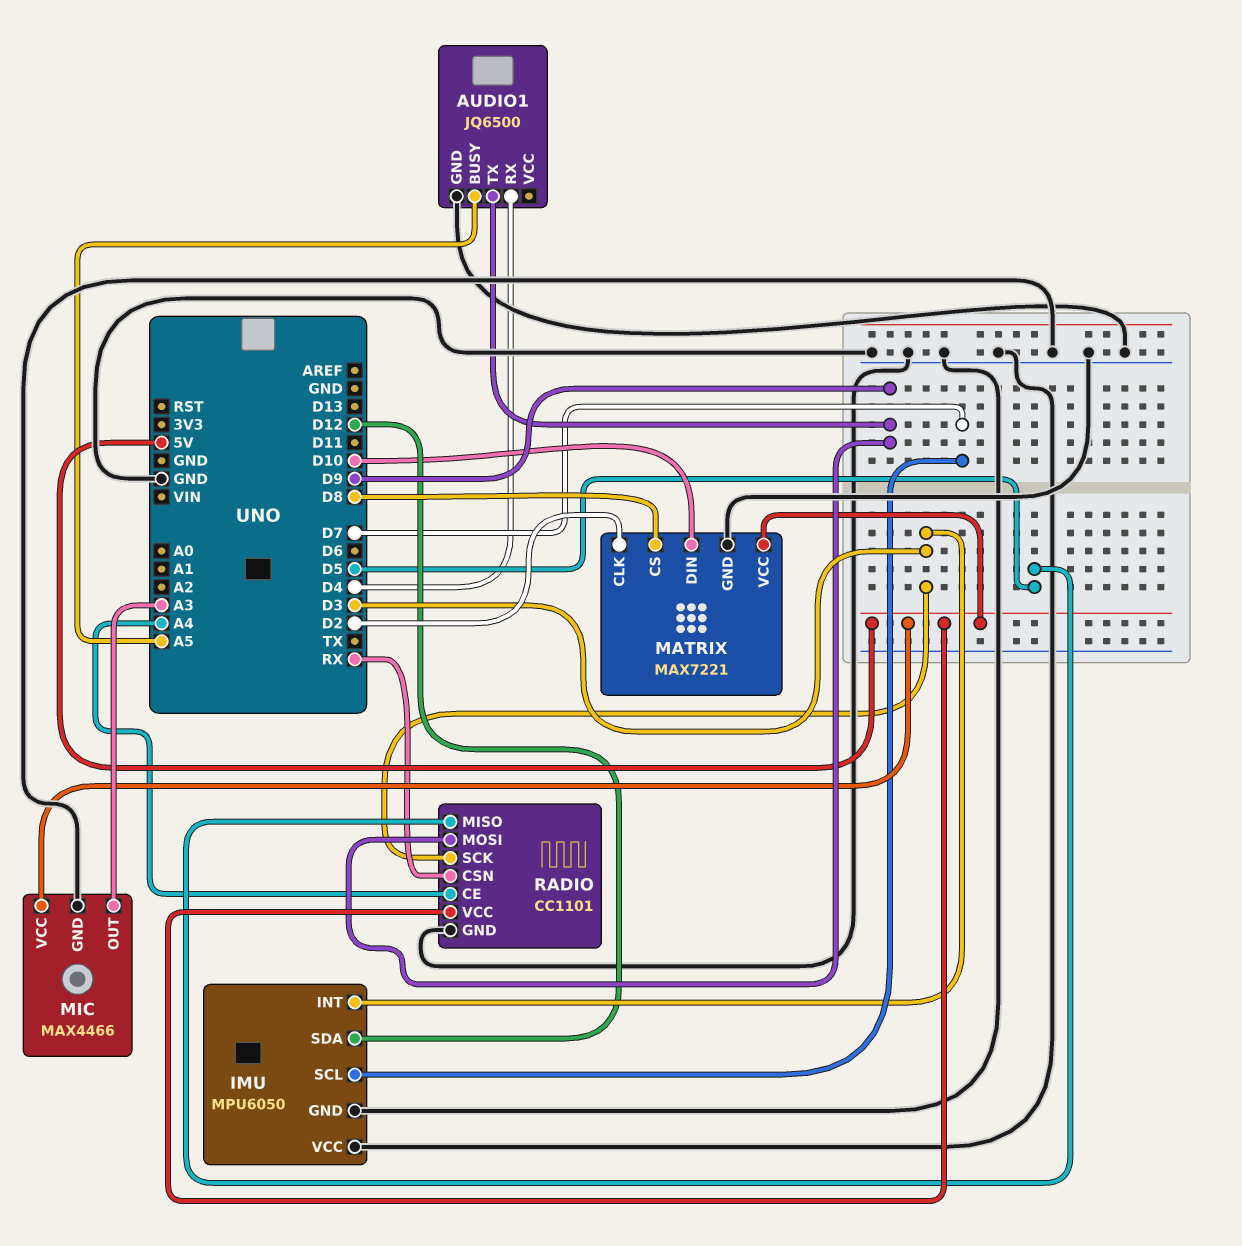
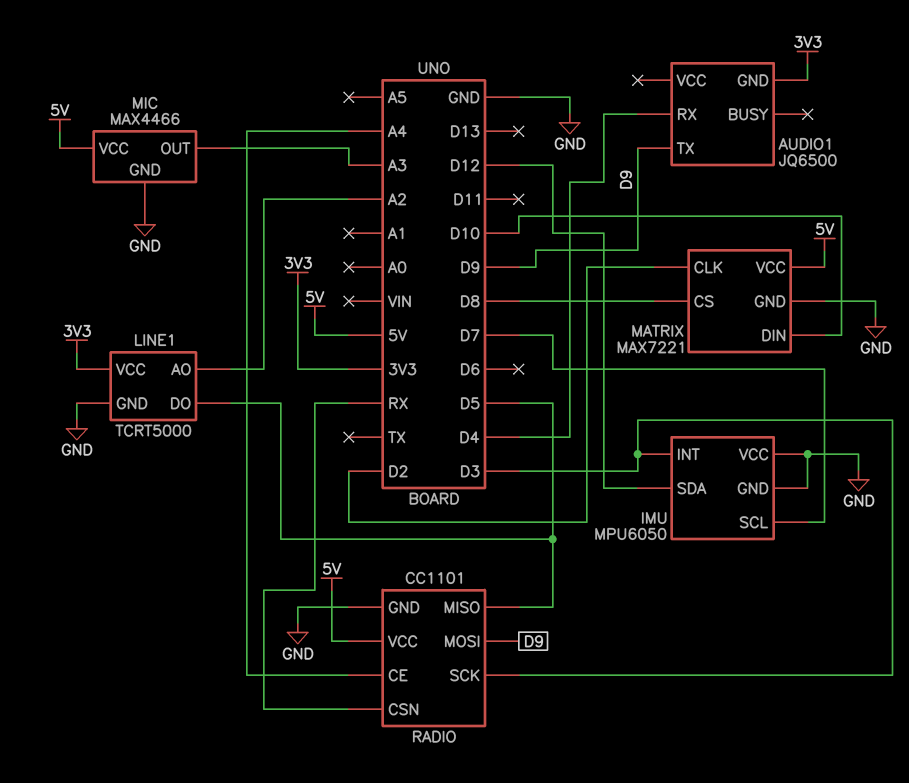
AUDIO1 pin BUSY: A5 -> none
AUDIO1 pin GND: GND -> 3V3
LINE1: none -> TCRT5000
LINE1 pin AO: none -> A2
LINE1 pin DO: none -> D5
LINE1 pin GND: none -> GND
LINE1 pin VCC: none -> 3V3

